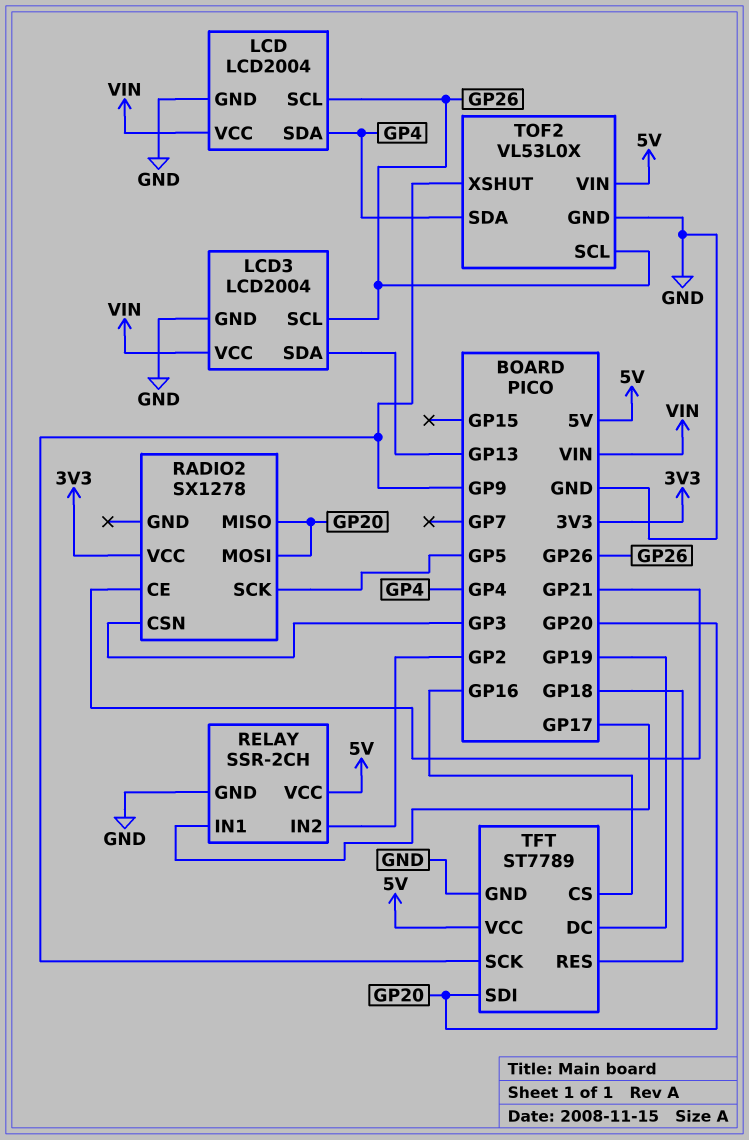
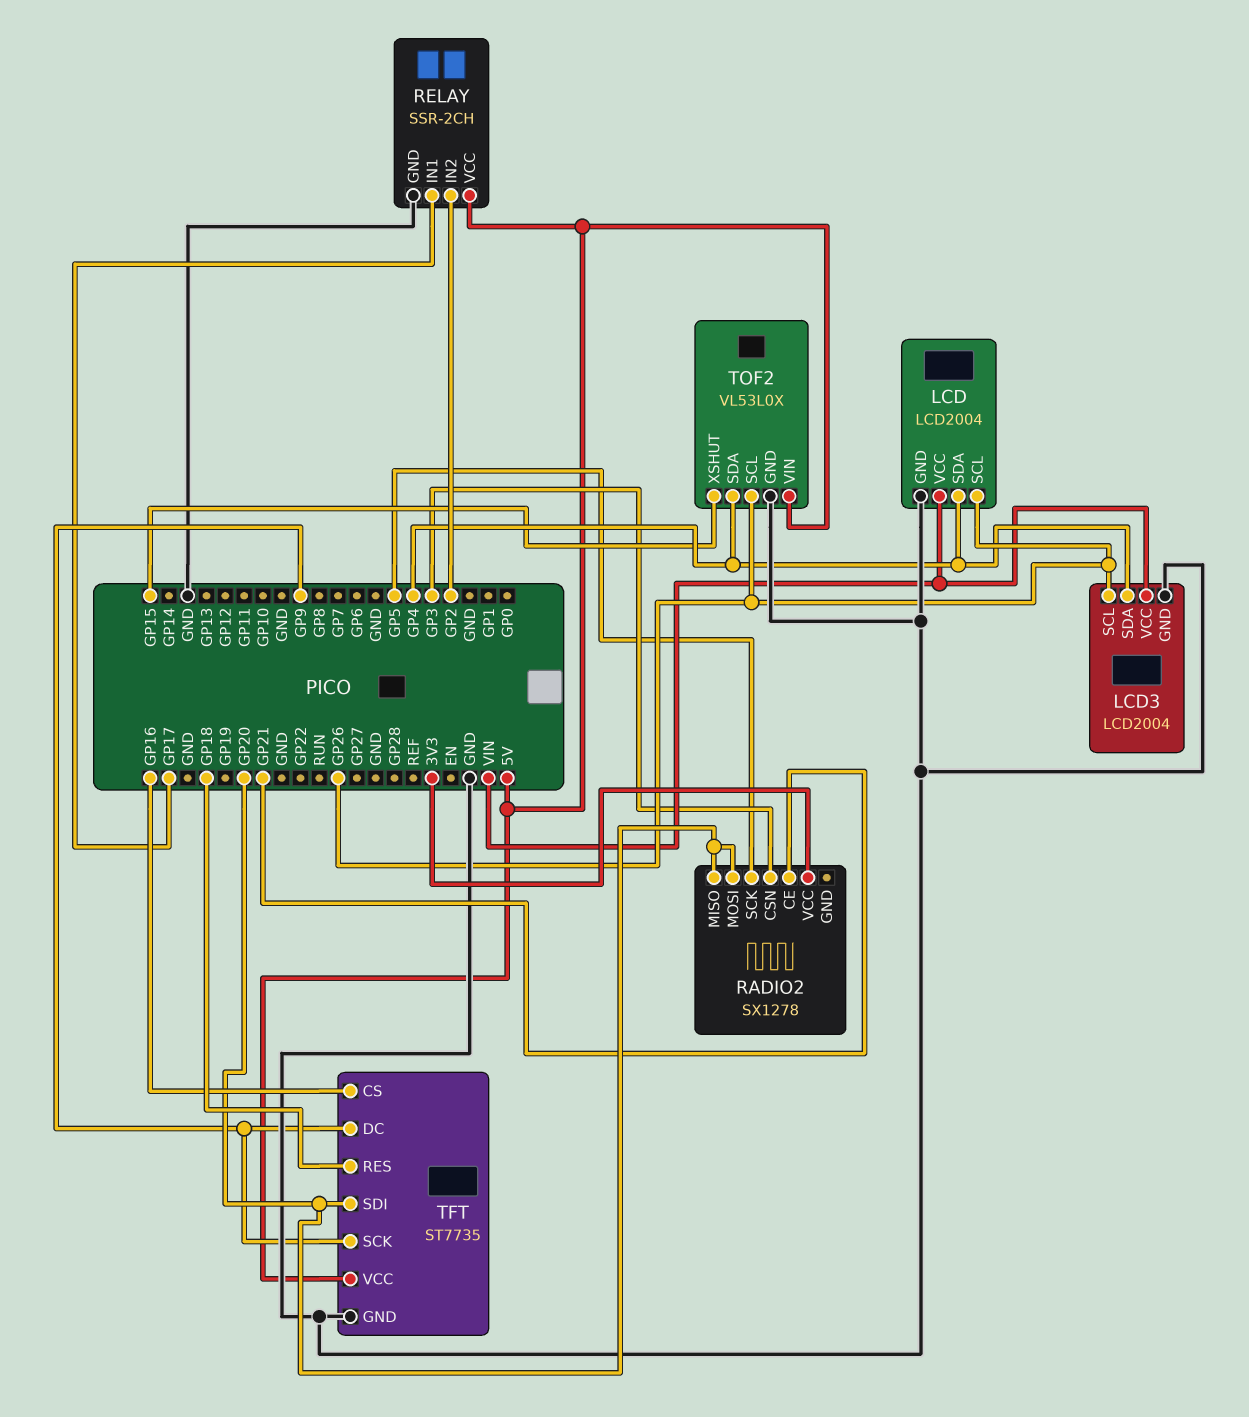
LCD3 pin SDA: GP13 -> GP4
TFT: ST7789 -> ST7735
TFT pin DC: GP19 -> GP9
TOF2 pin XSHUT: GP9 -> GP15

